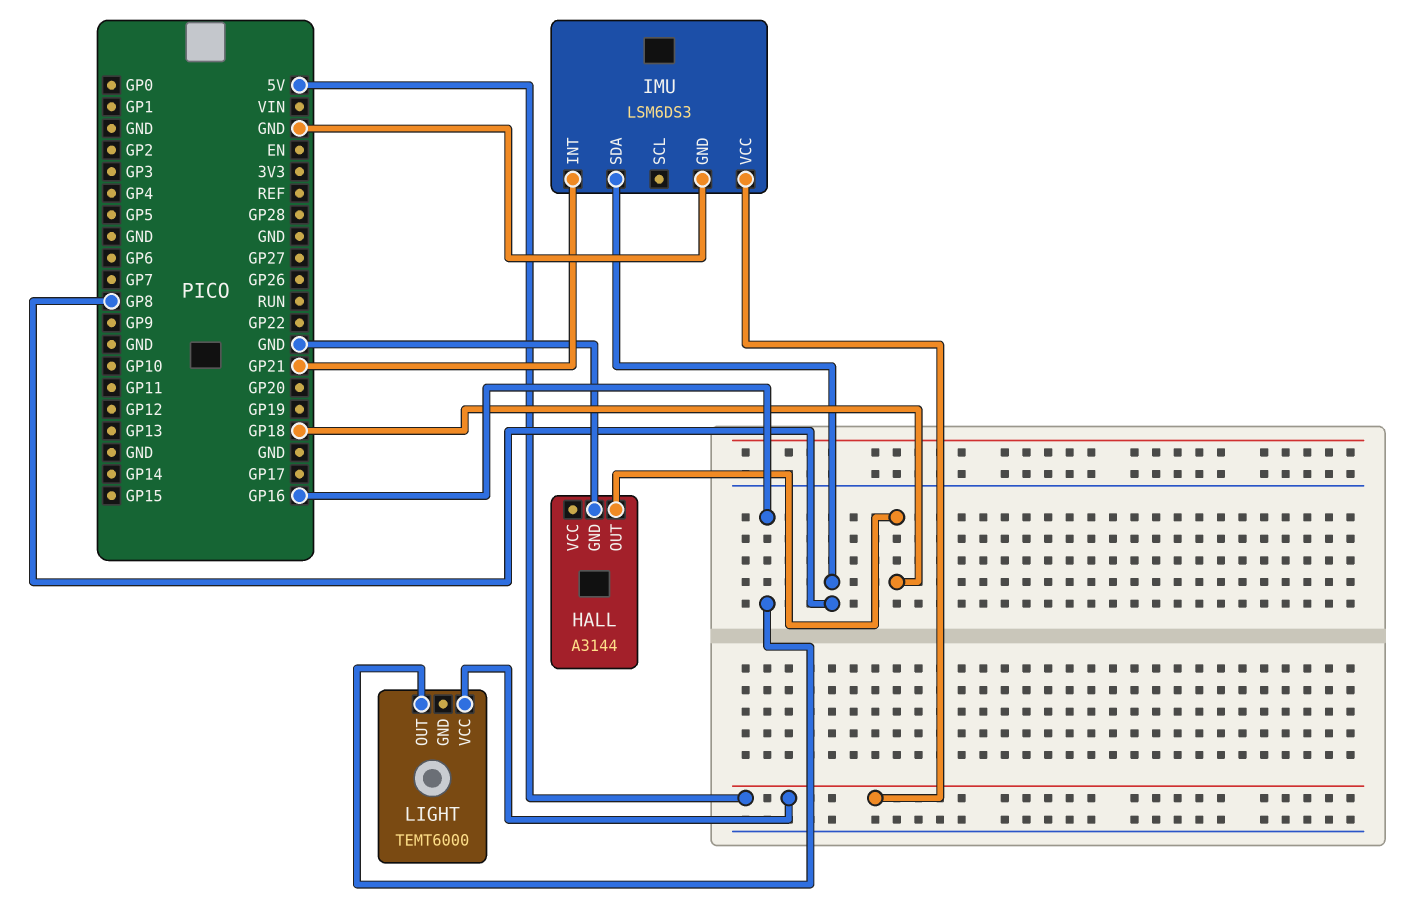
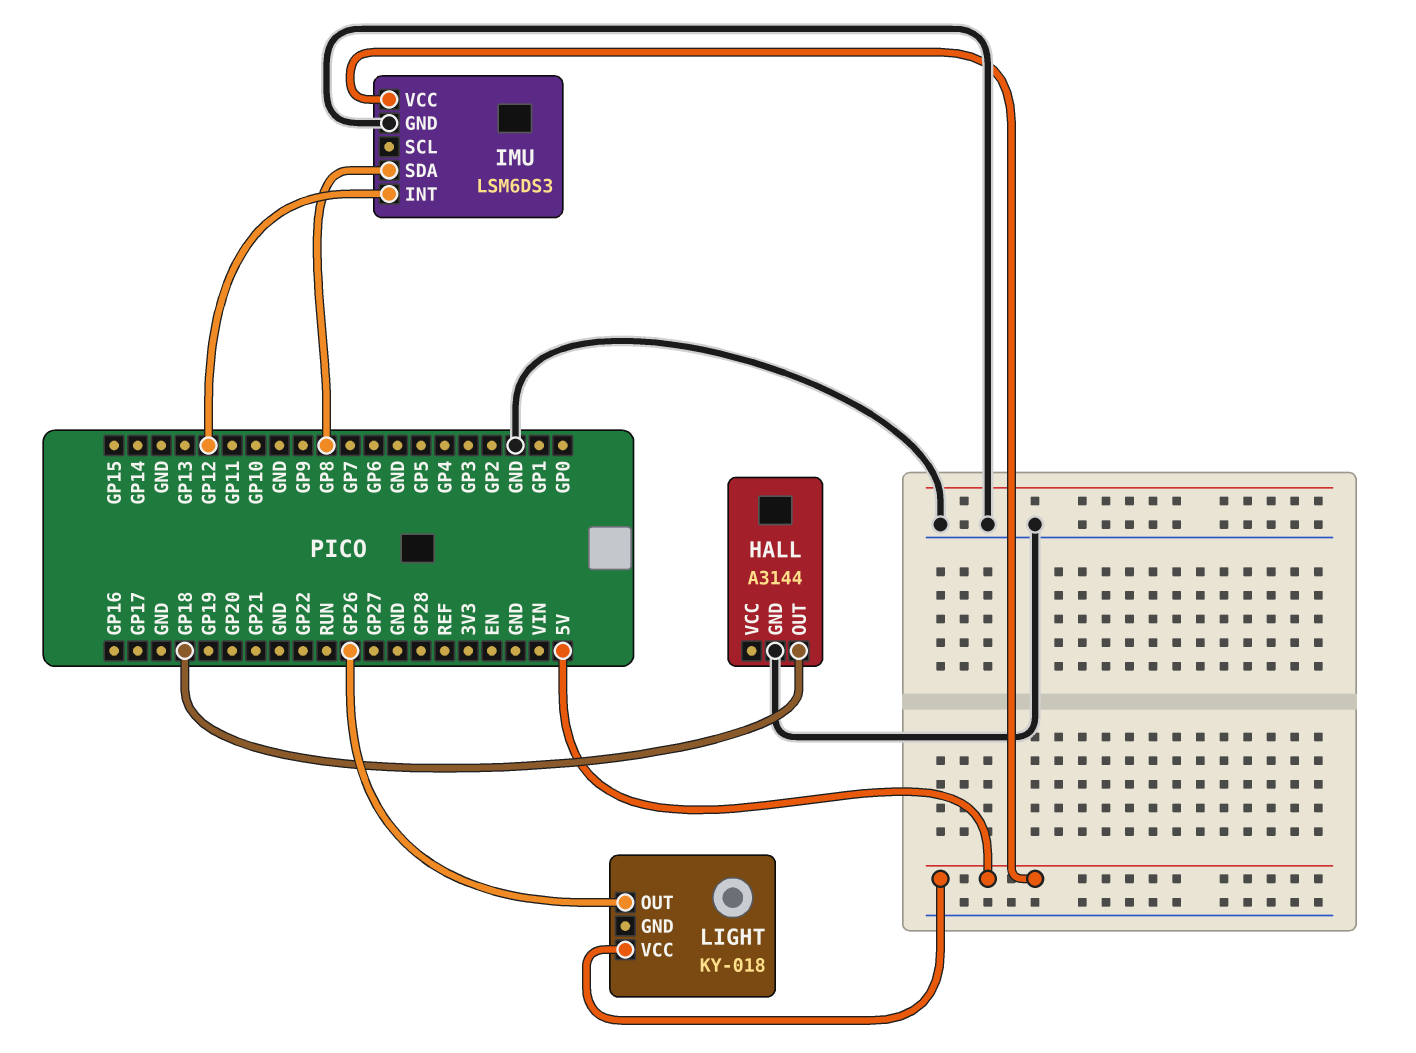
IMU pin INT: GP21 -> GP12
LIGHT: TEMT6000 -> KY-018
LIGHT pin OUT: GP16 -> GP26

